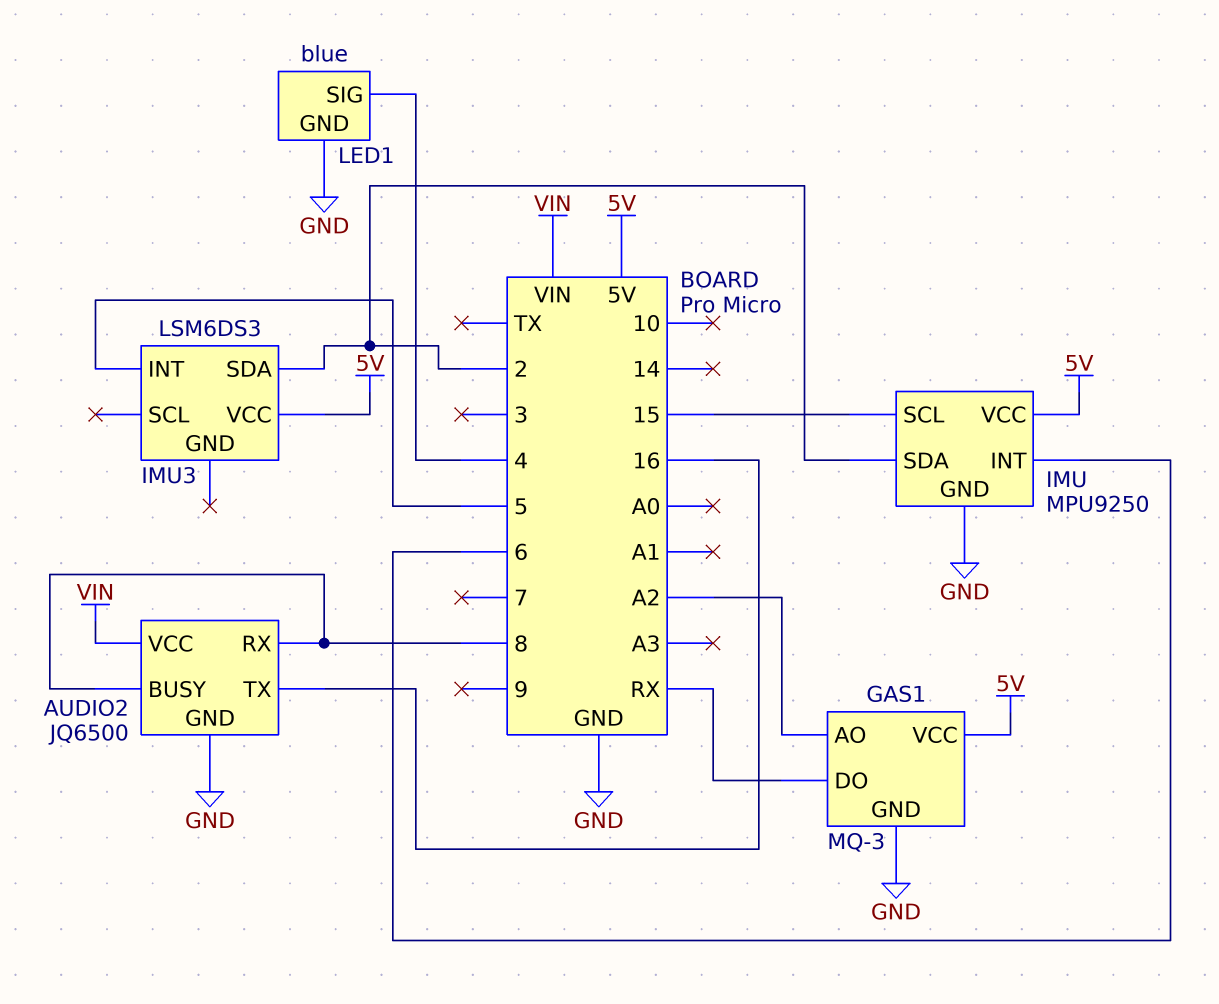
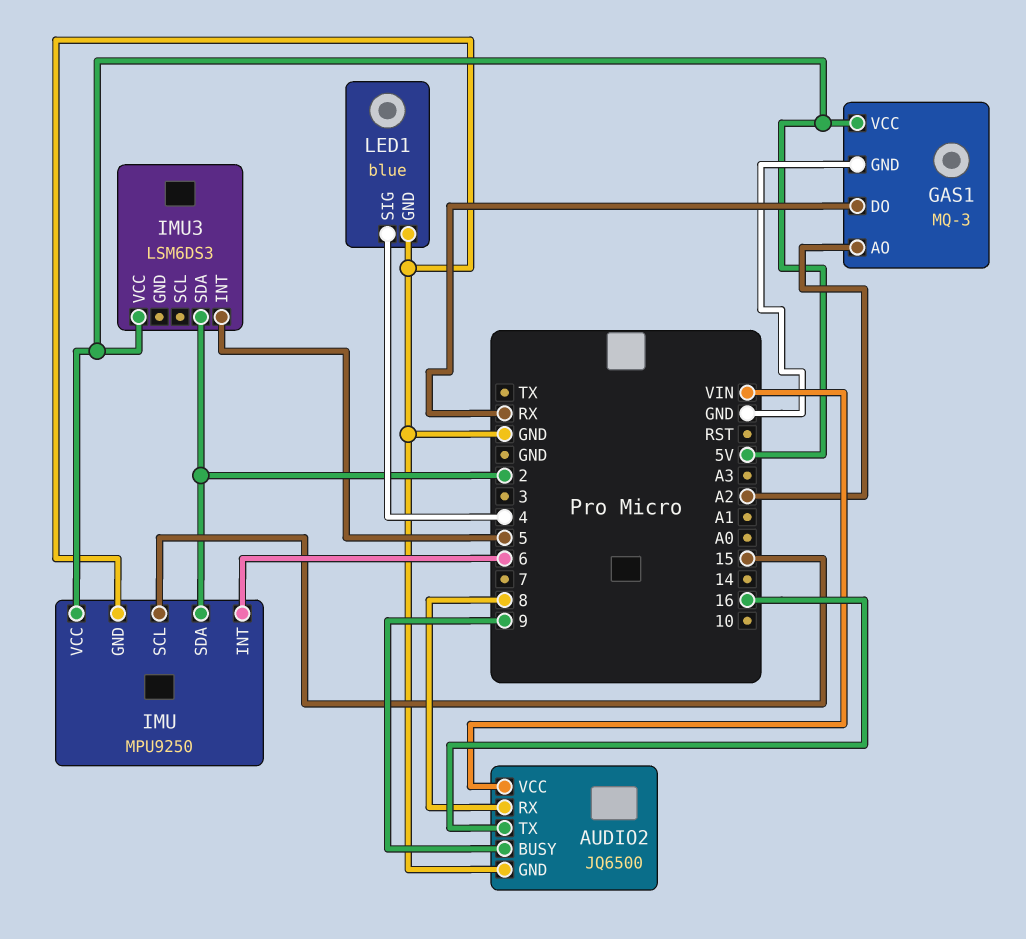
AUDIO2 pin BUSY: 8 -> 9

